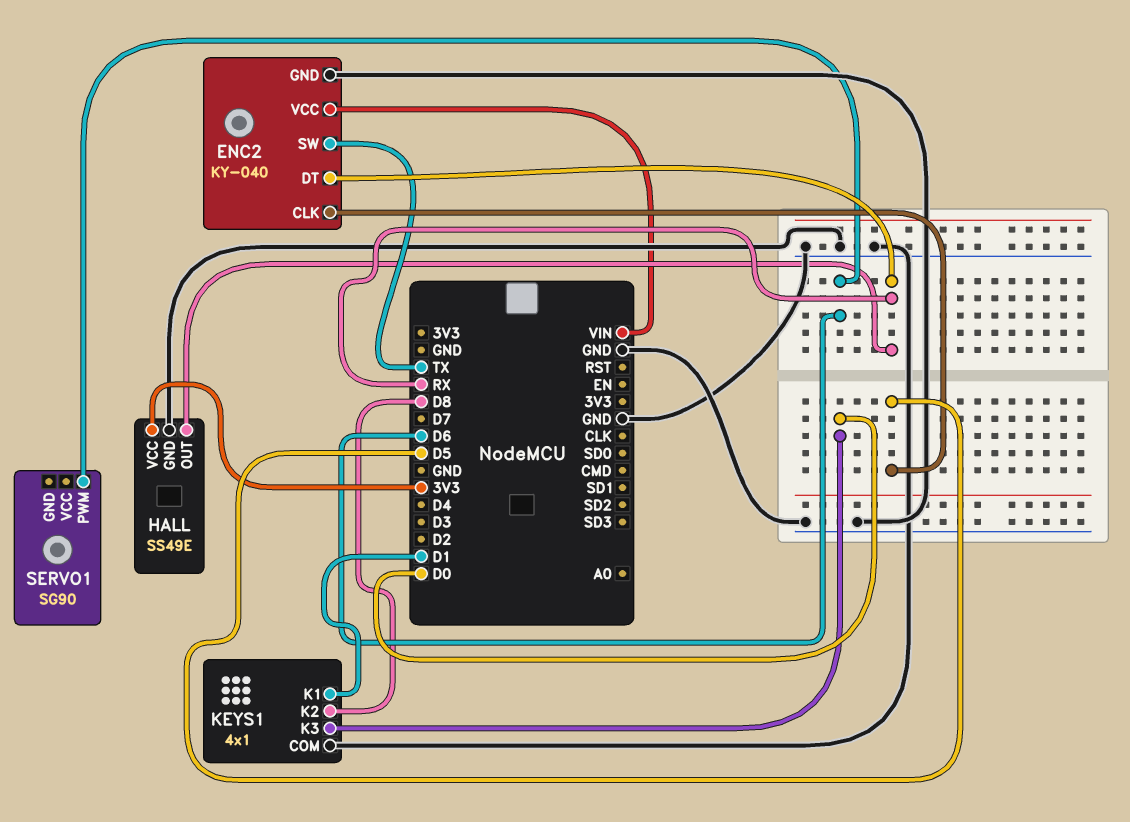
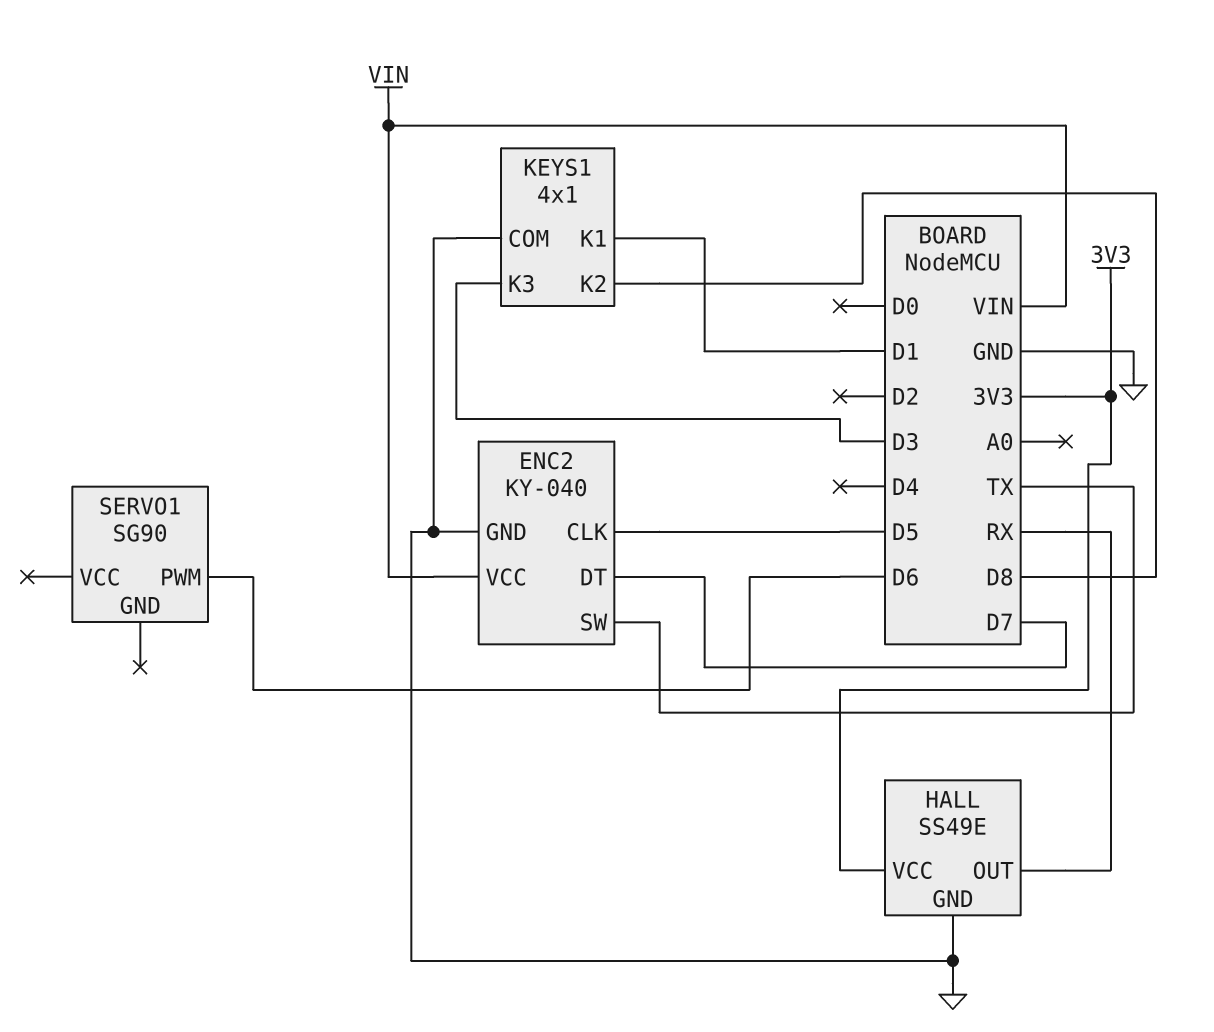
ENC2 pin DT: RX -> D7
KEYS1 pin K3: D0 -> D3

